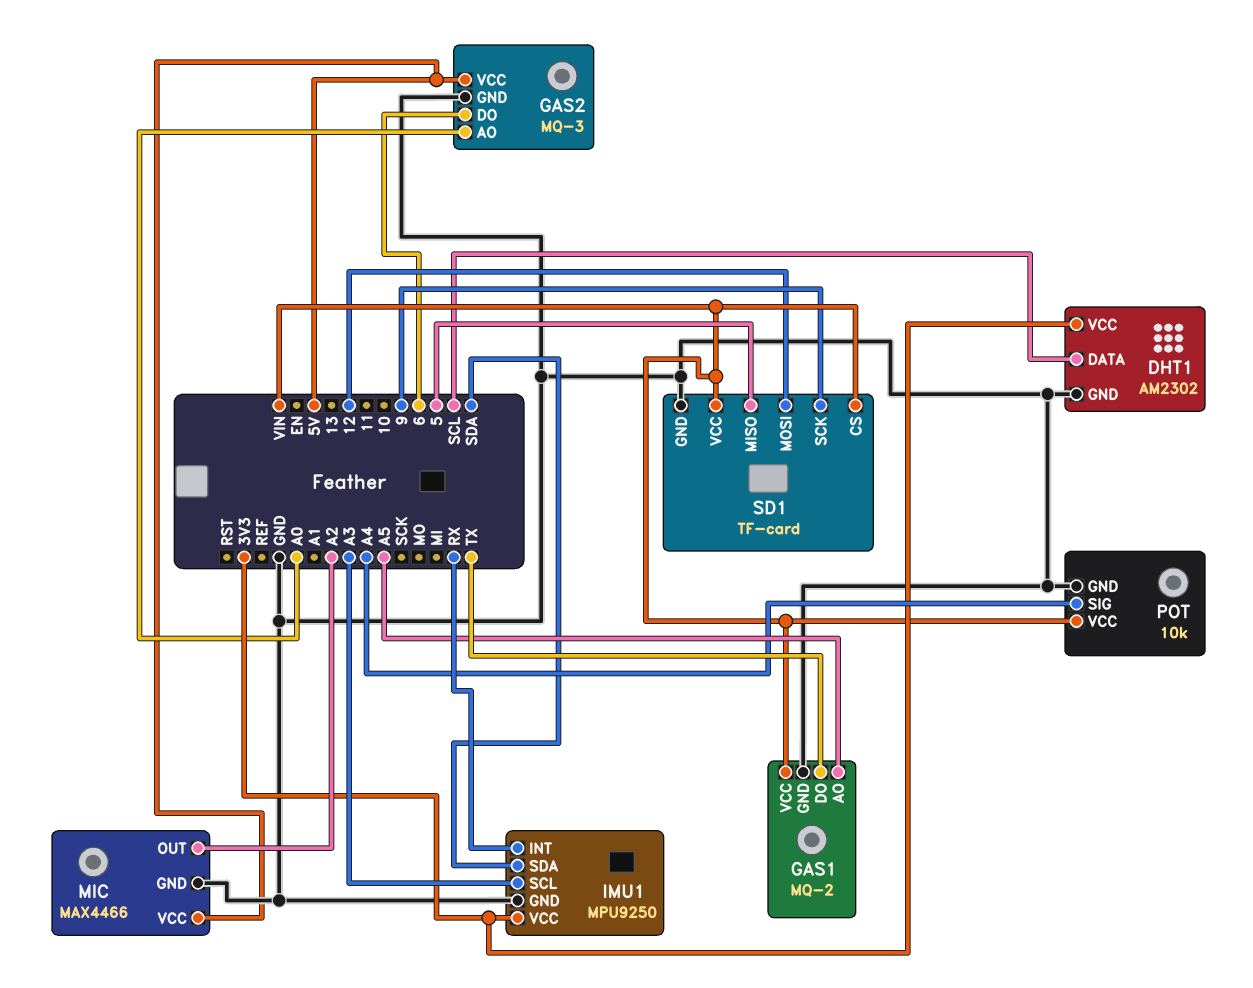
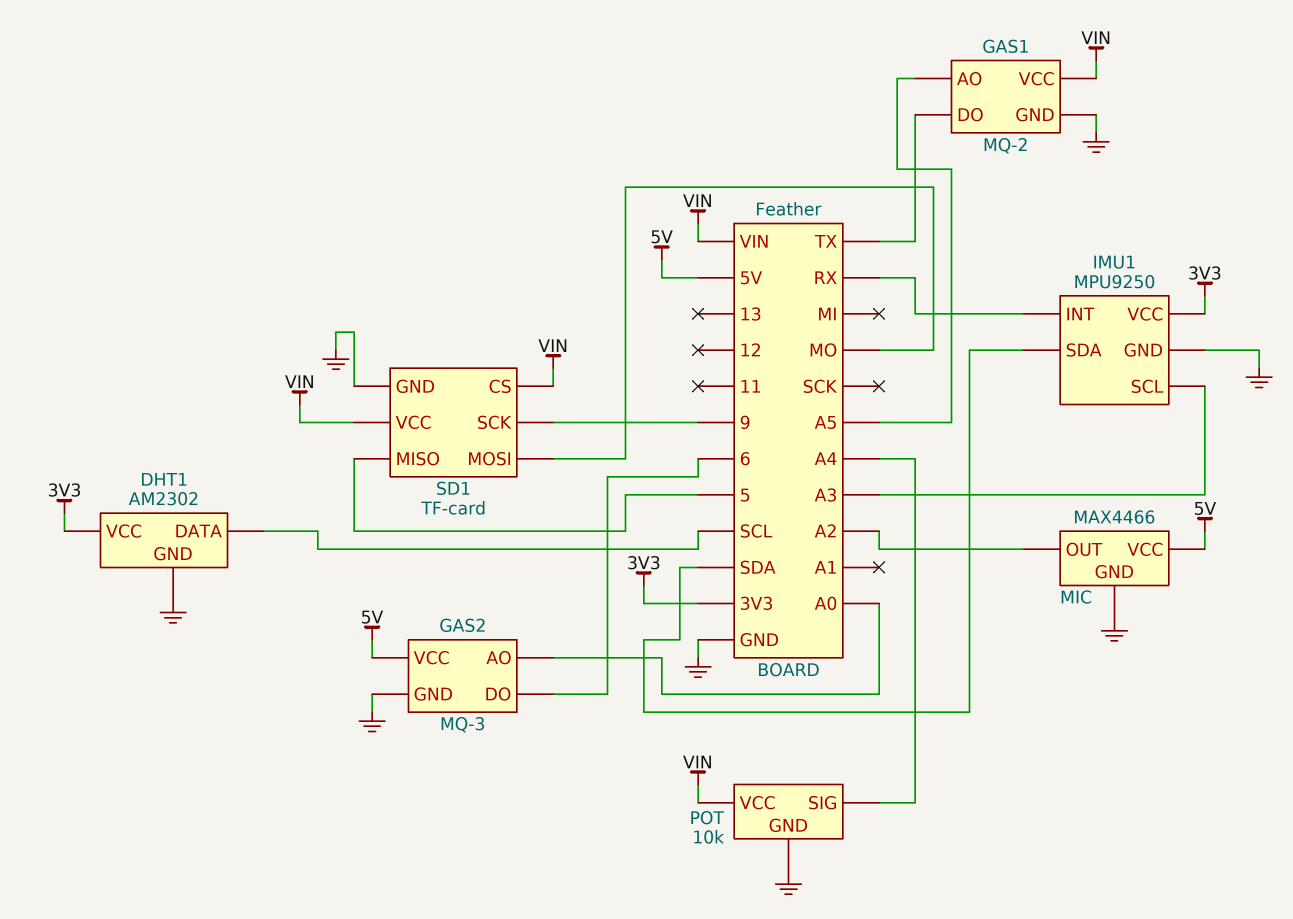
SD1 pin MOSI: 12 -> MO

